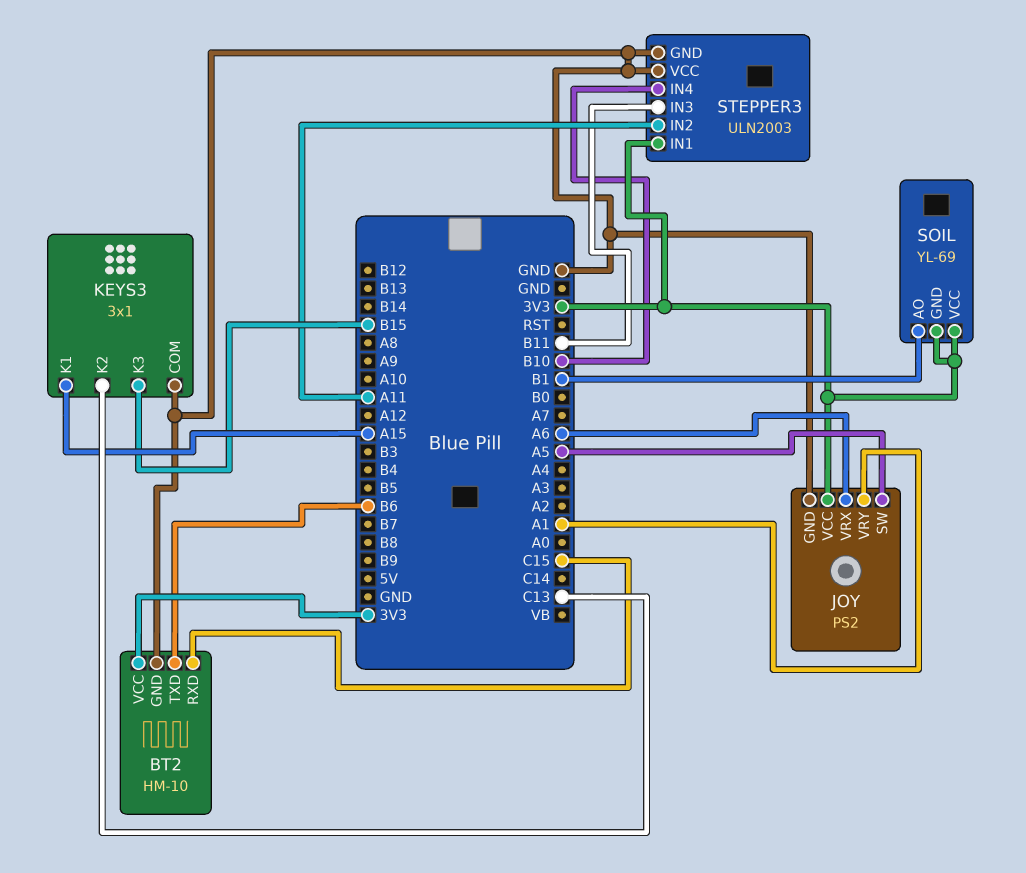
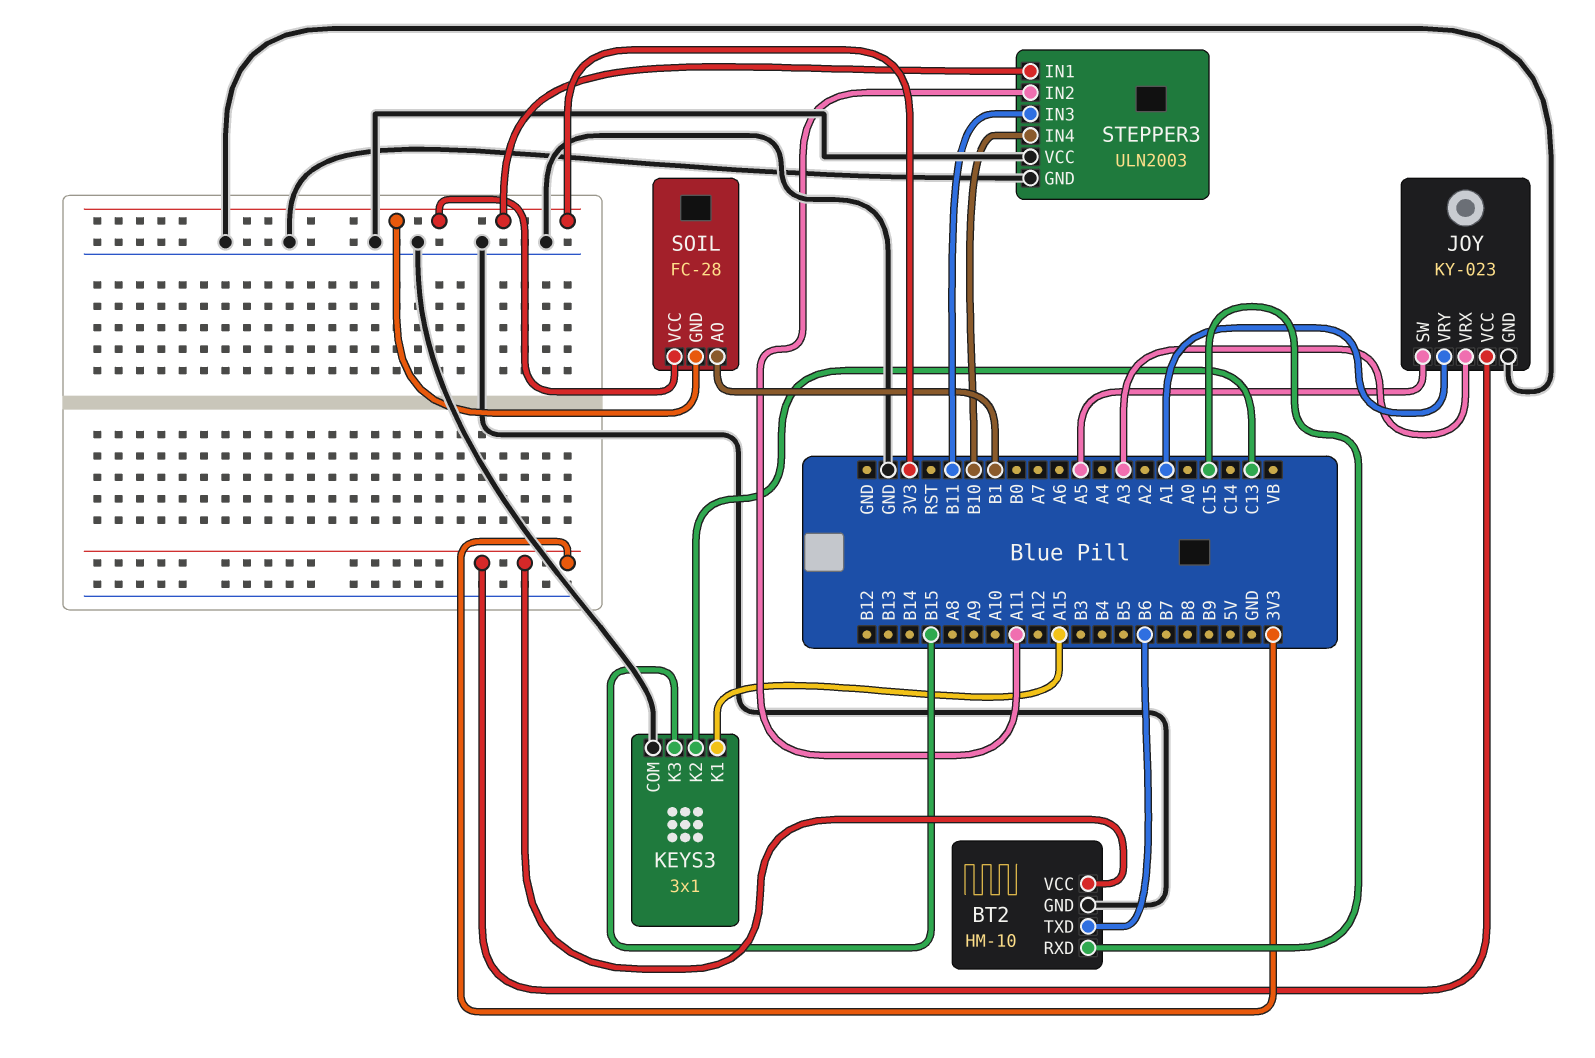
JOY: PS2 -> KY-023
JOY pin VRX: A6 -> A3
SOIL: YL-69 -> FC-28

